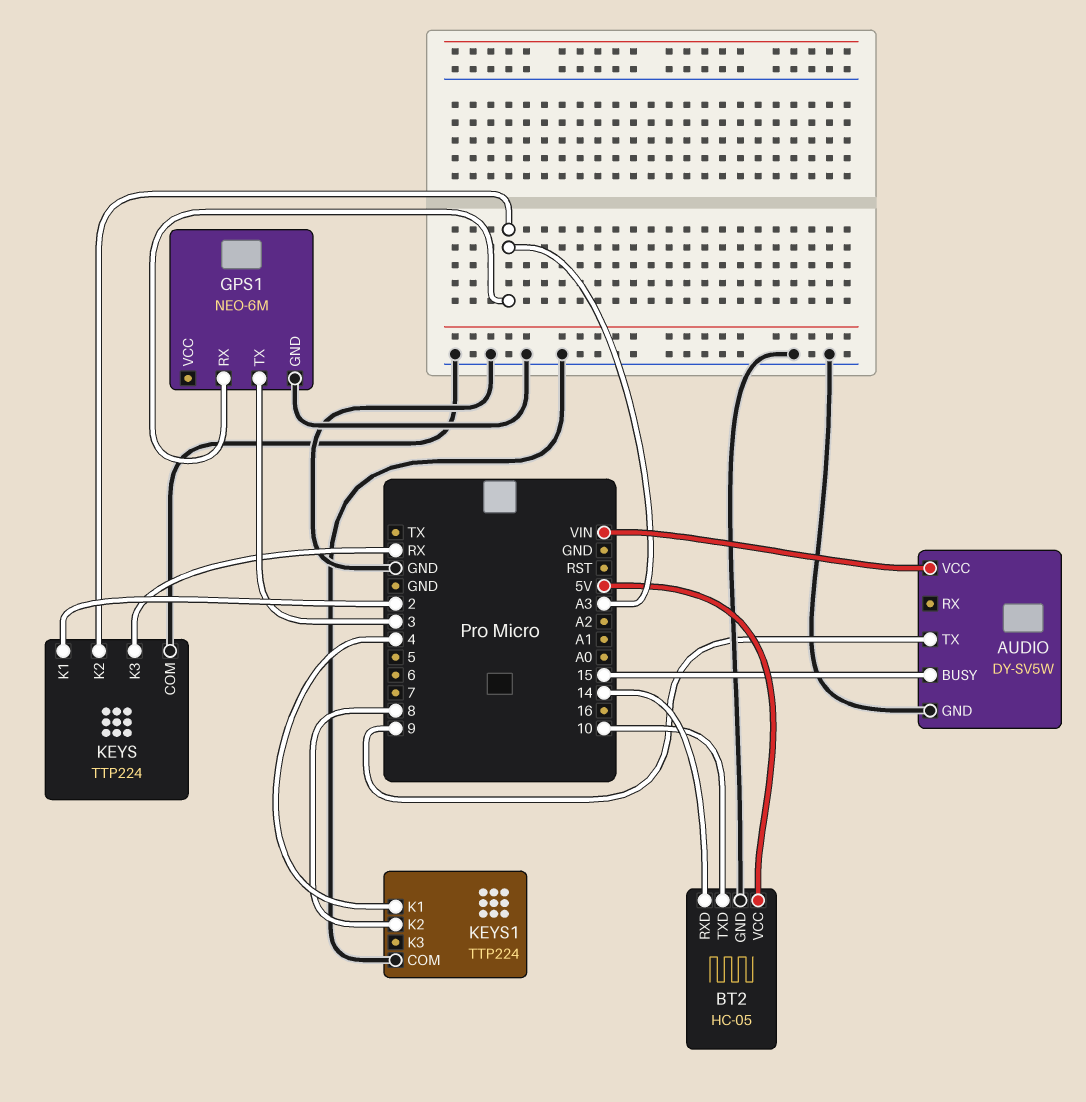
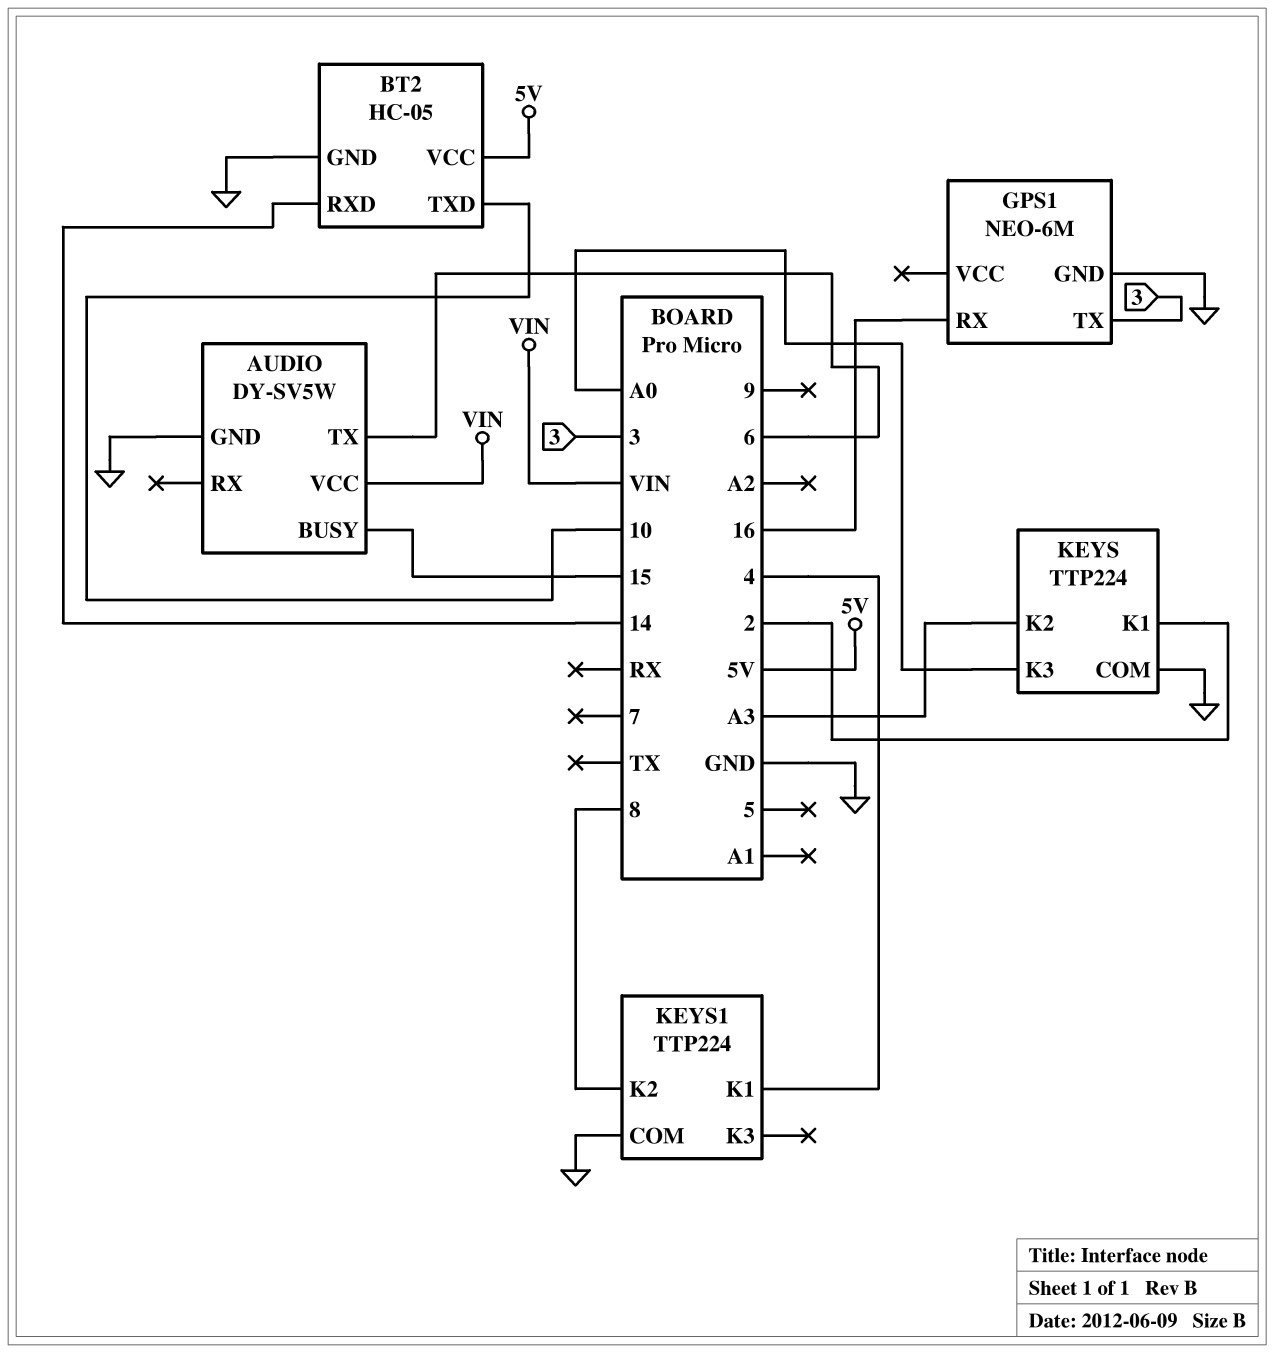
AUDIO pin TX: 9 -> 6
GPS1 pin RX: A3 -> 16
KEYS pin K3: RX -> A0

